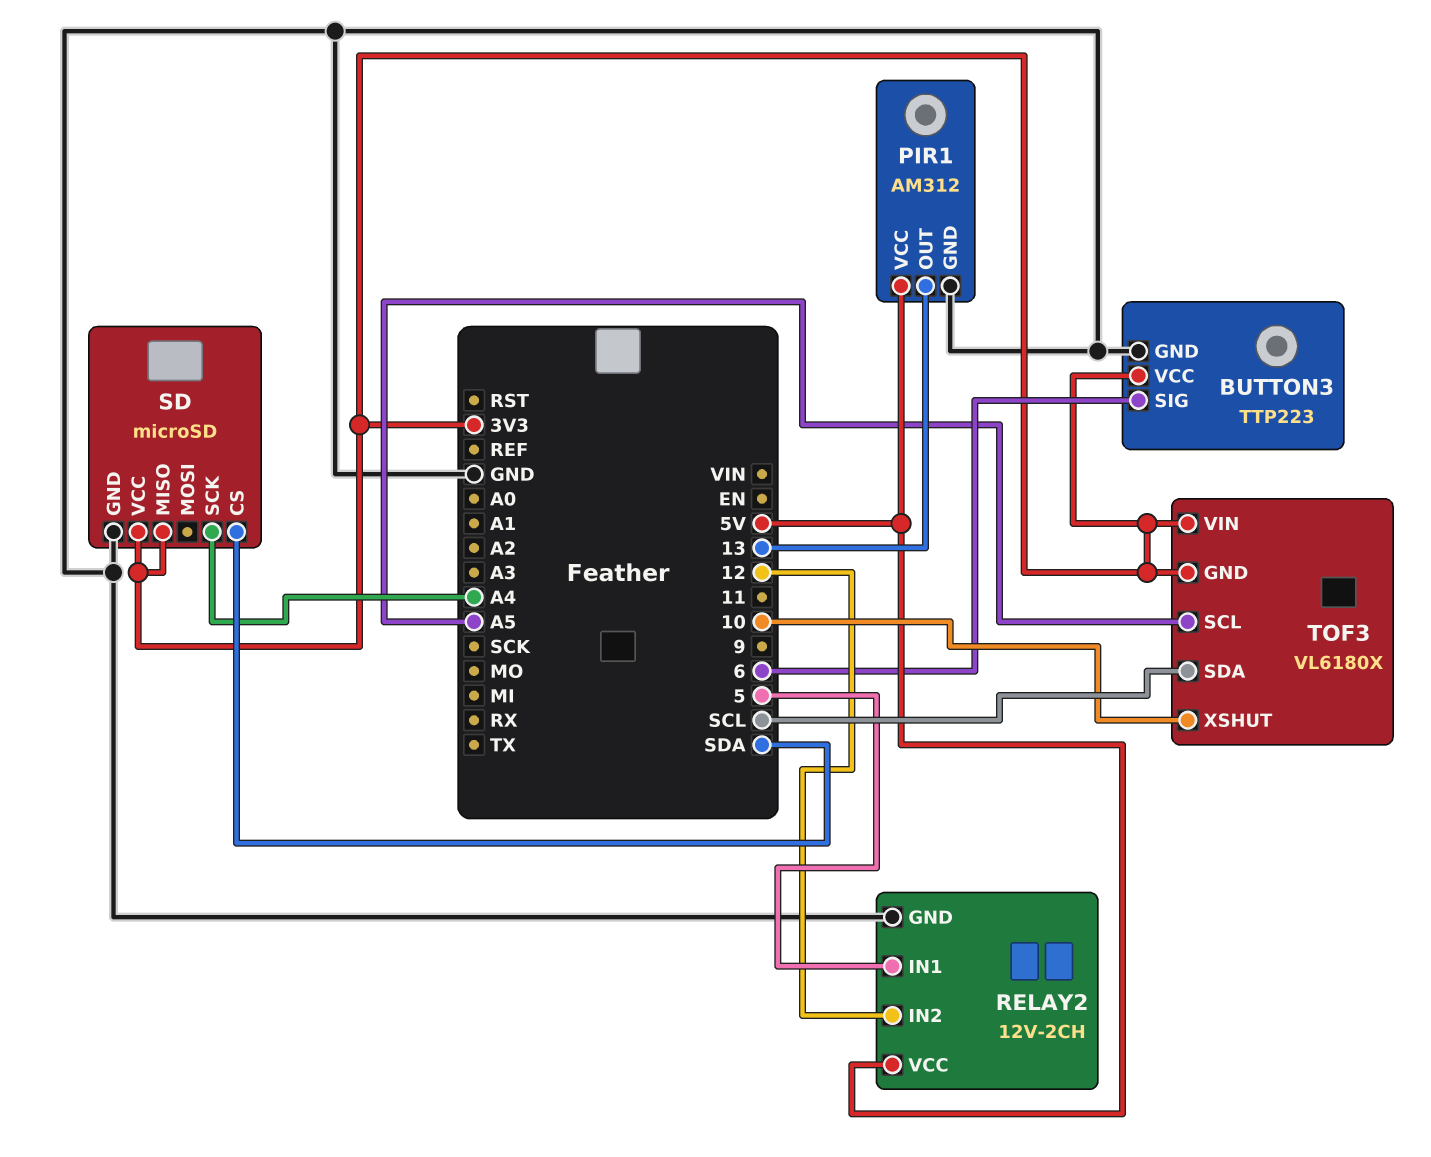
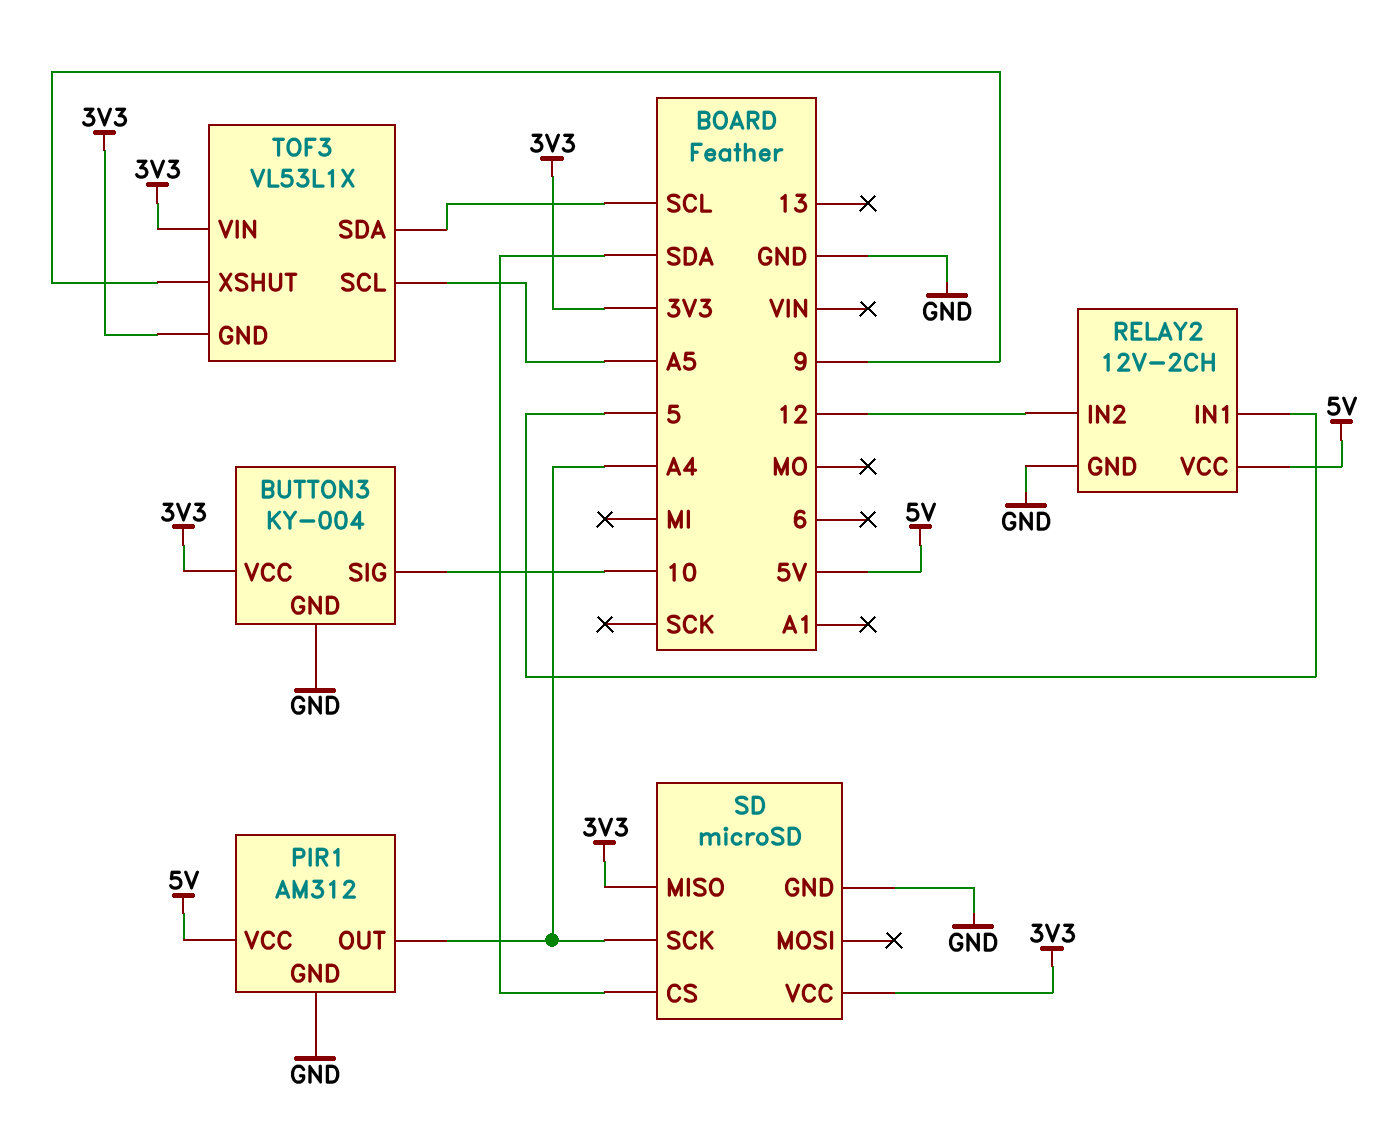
BUTTON3: TTP223 -> KY-004
BUTTON3 pin SIG: 6 -> 10
PIR1 pin OUT: 13 -> A4
TOF3: VL6180X -> VL53L1X
TOF3 pin XSHUT: 10 -> 9

